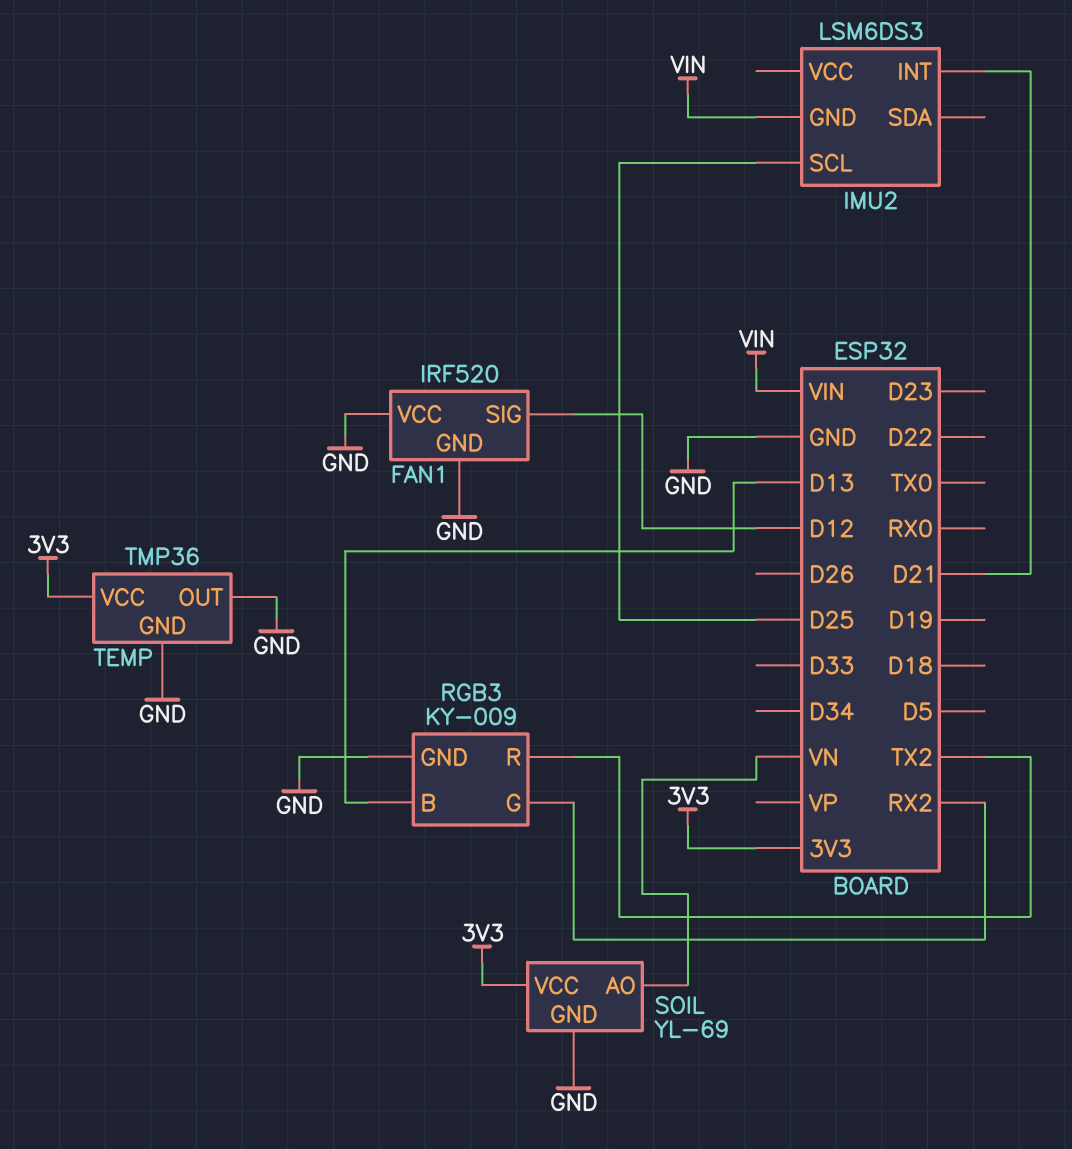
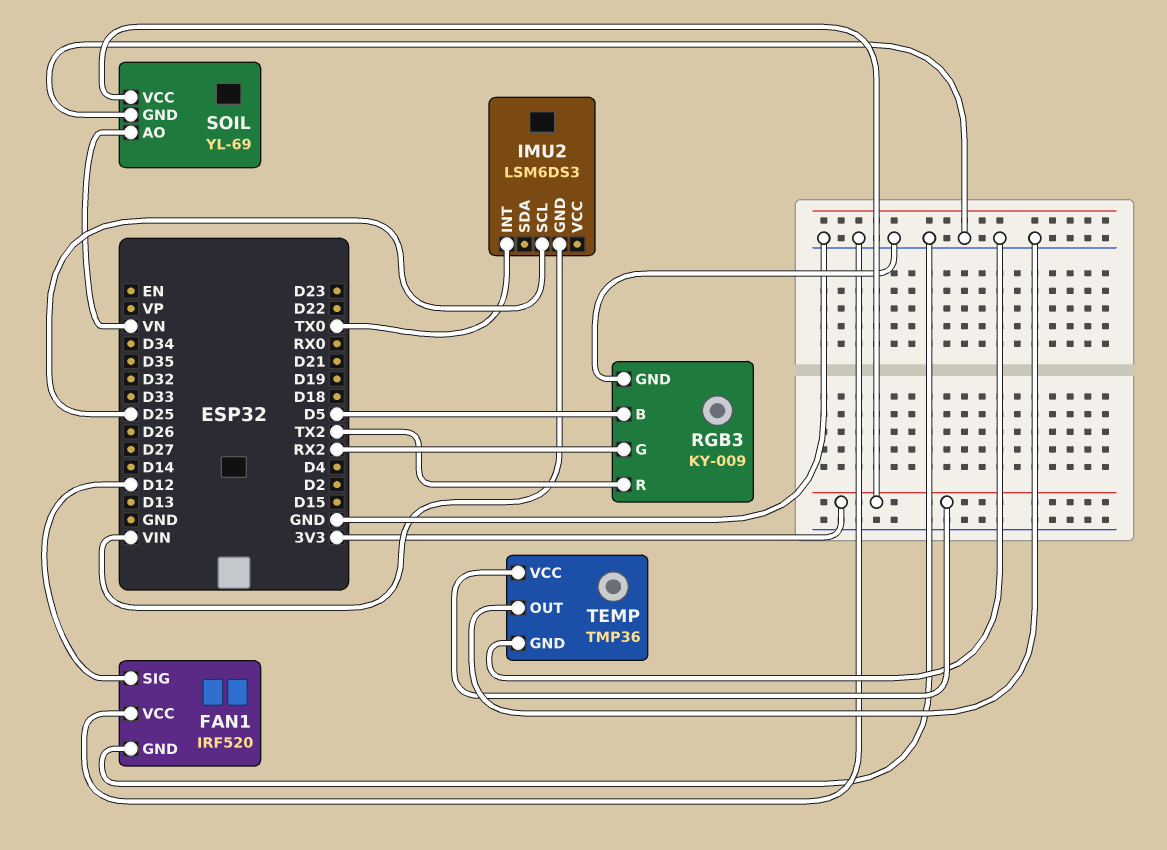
IMU2 pin INT: D21 -> TX0
RGB3 pin B: D13 -> D5

